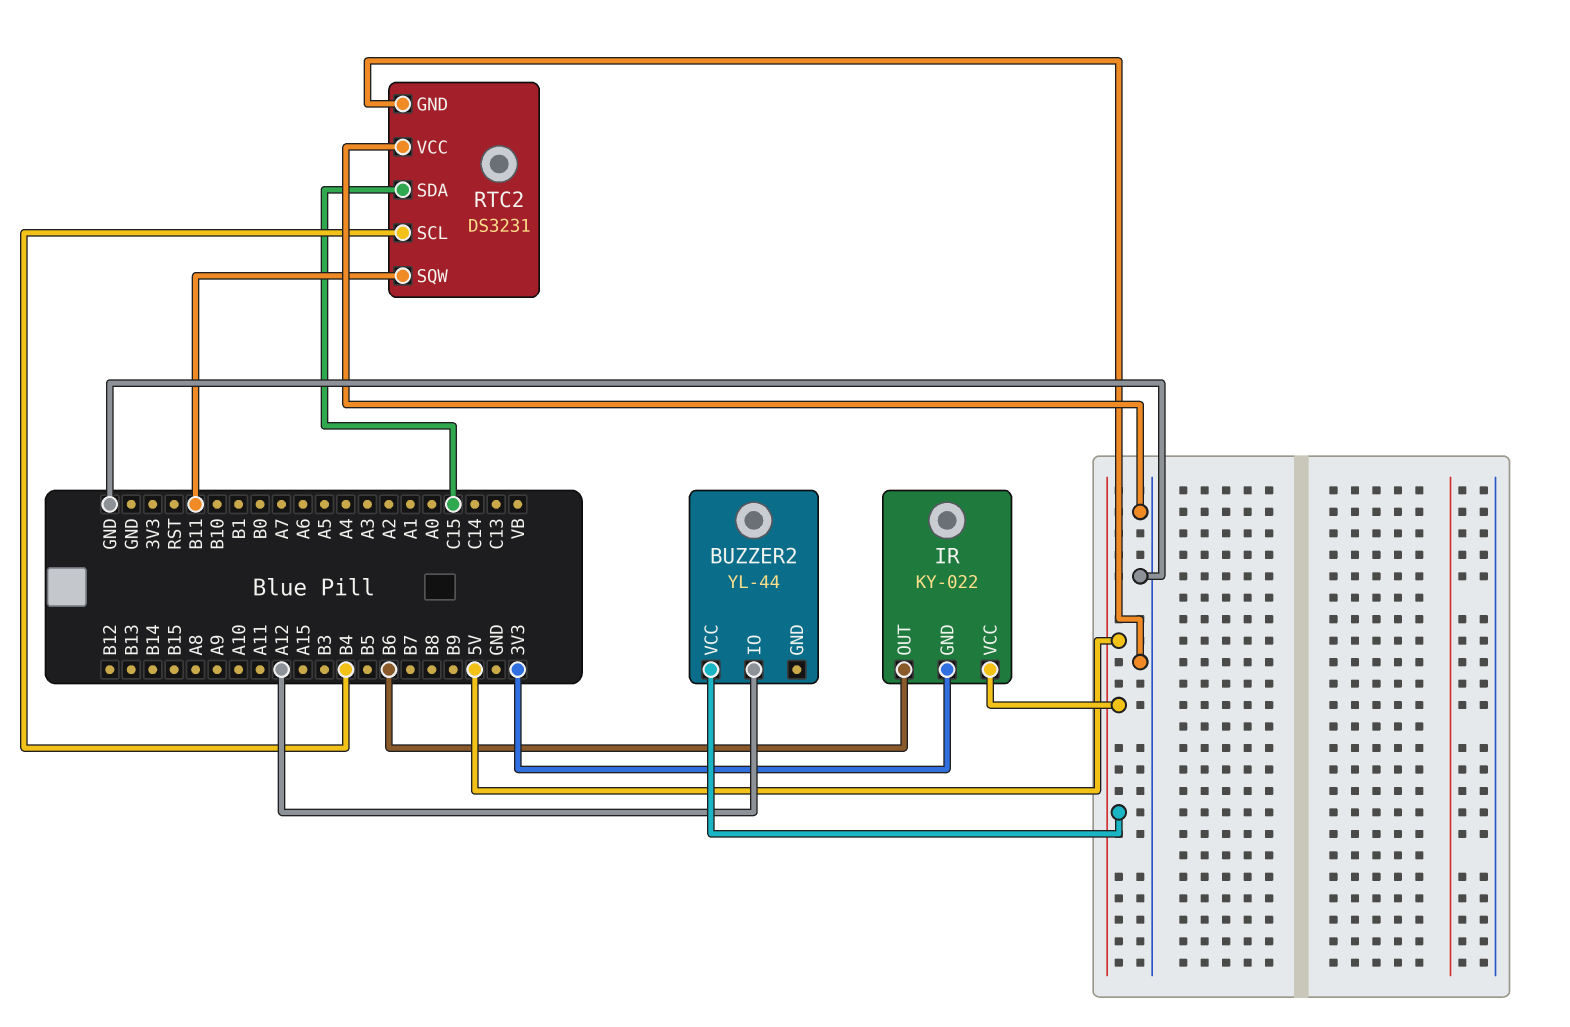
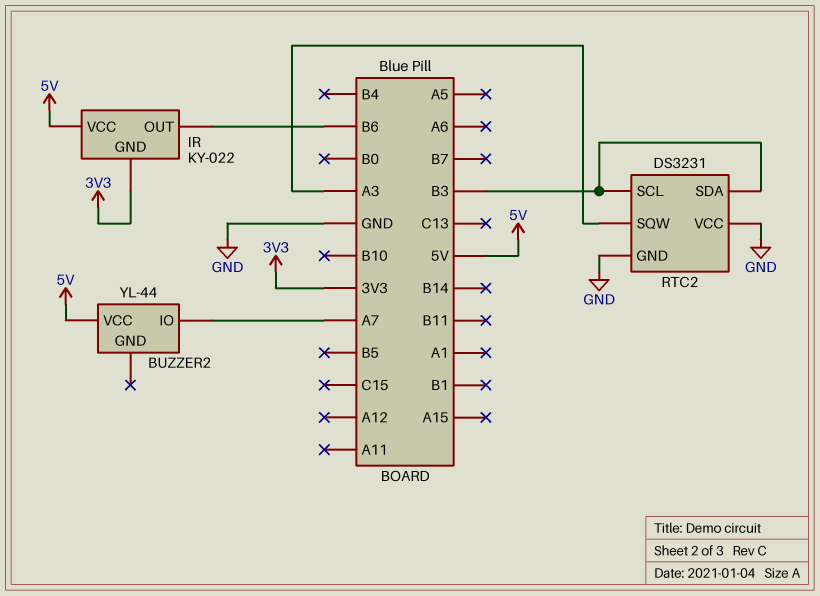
BUZZER2 pin IO: A12 -> A7
RTC2 pin SCL: B4 -> B3
RTC2 pin SDA: C15 -> B3
RTC2 pin SQW: B11 -> A3

